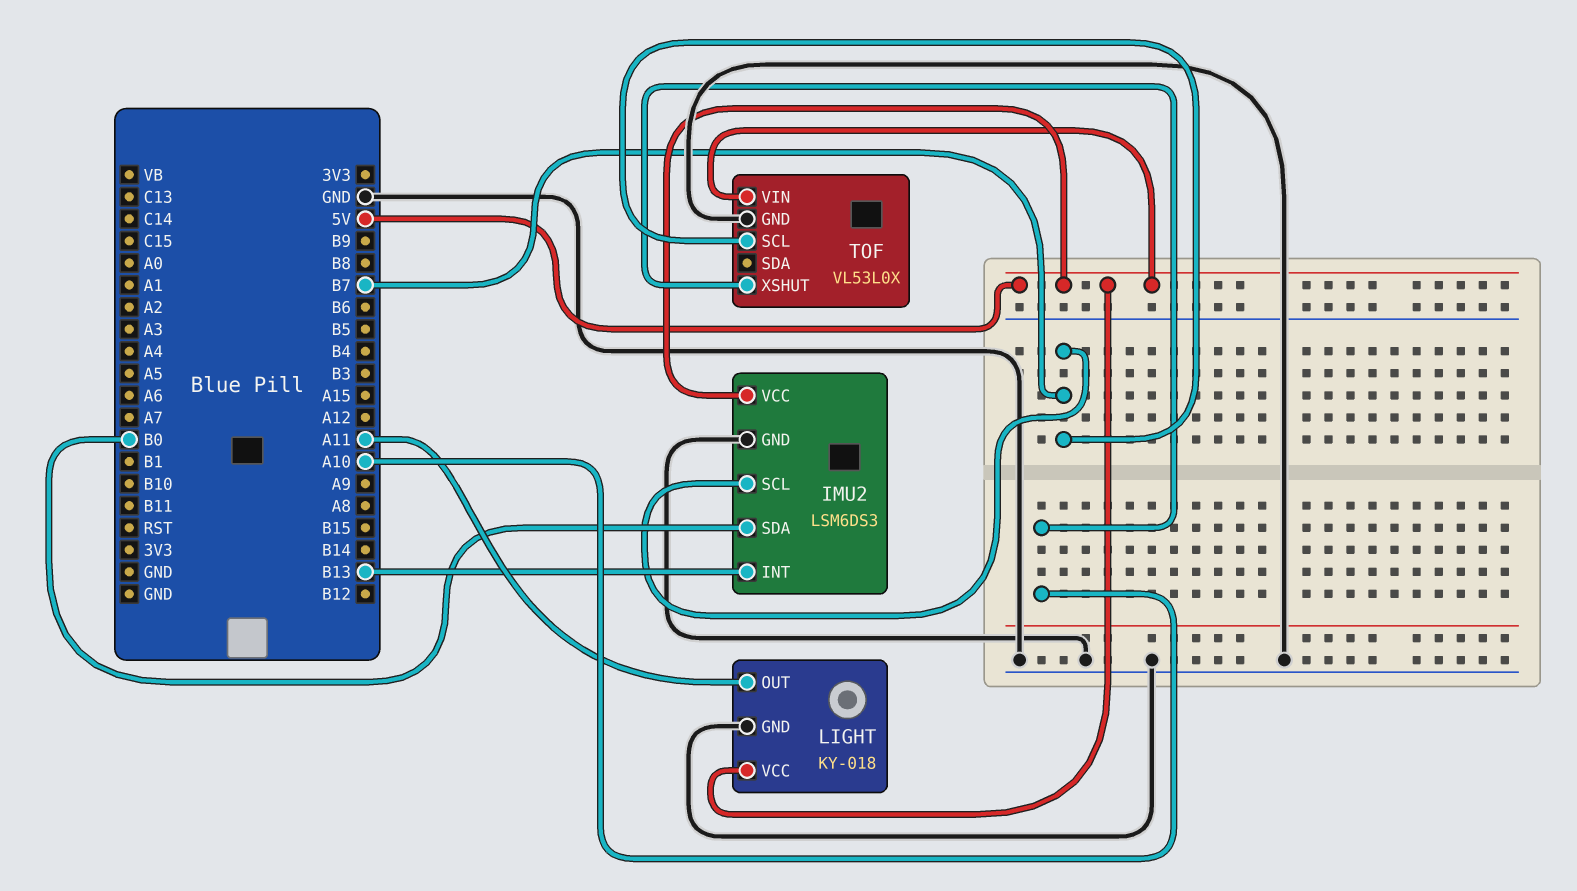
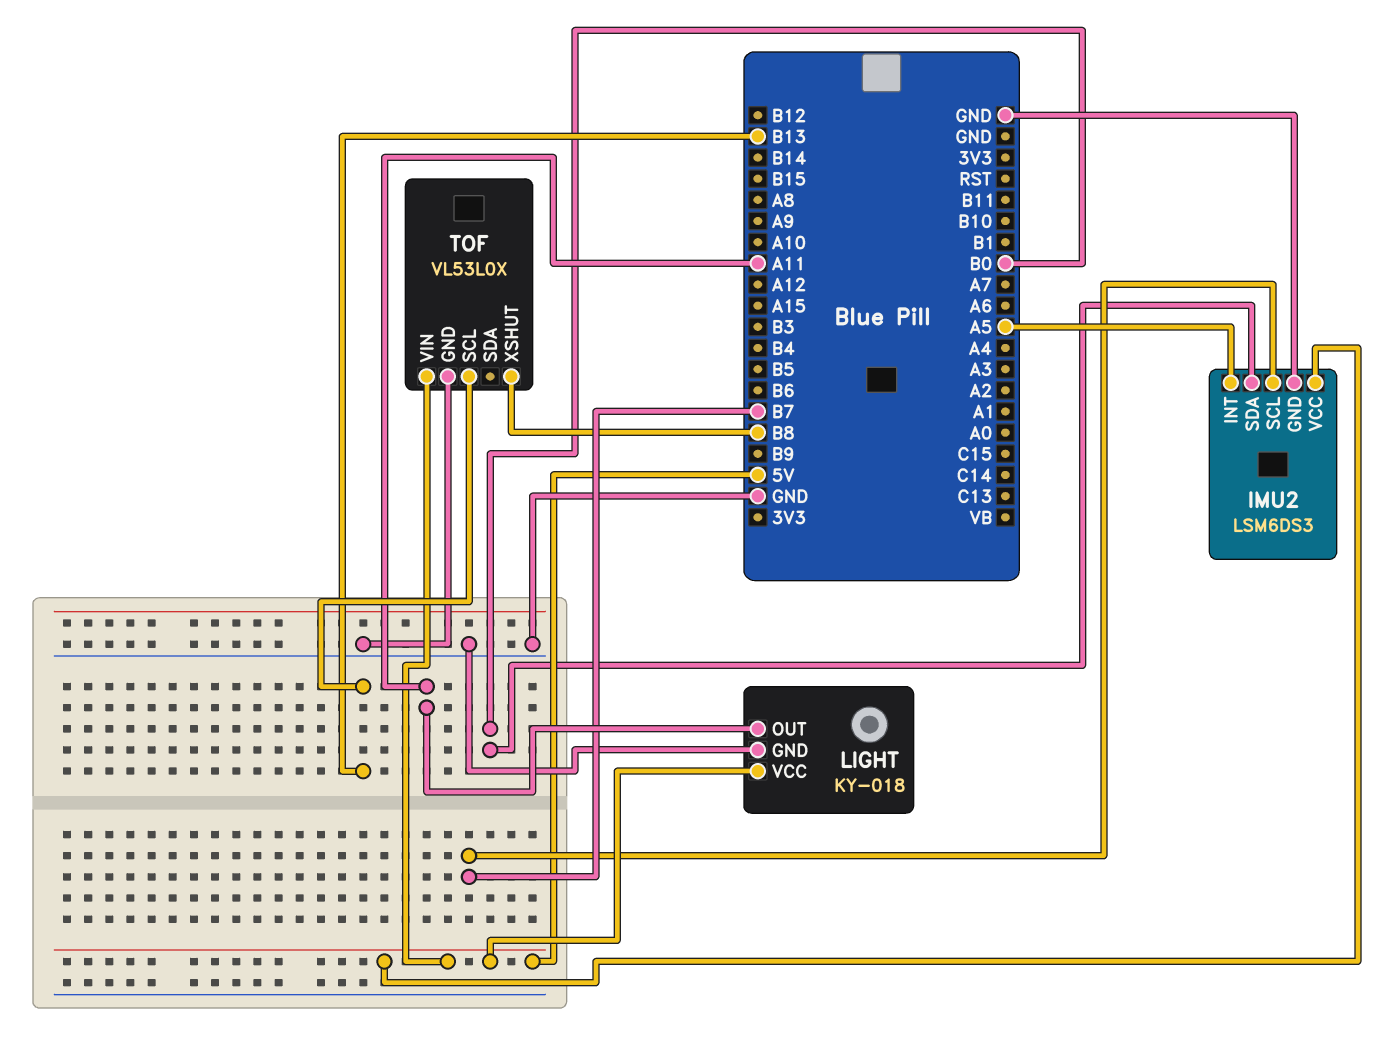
IMU2 pin INT: B13 -> A5
TOF pin SCL: B7 -> B13
TOF pin XSHUT: A10 -> B8

